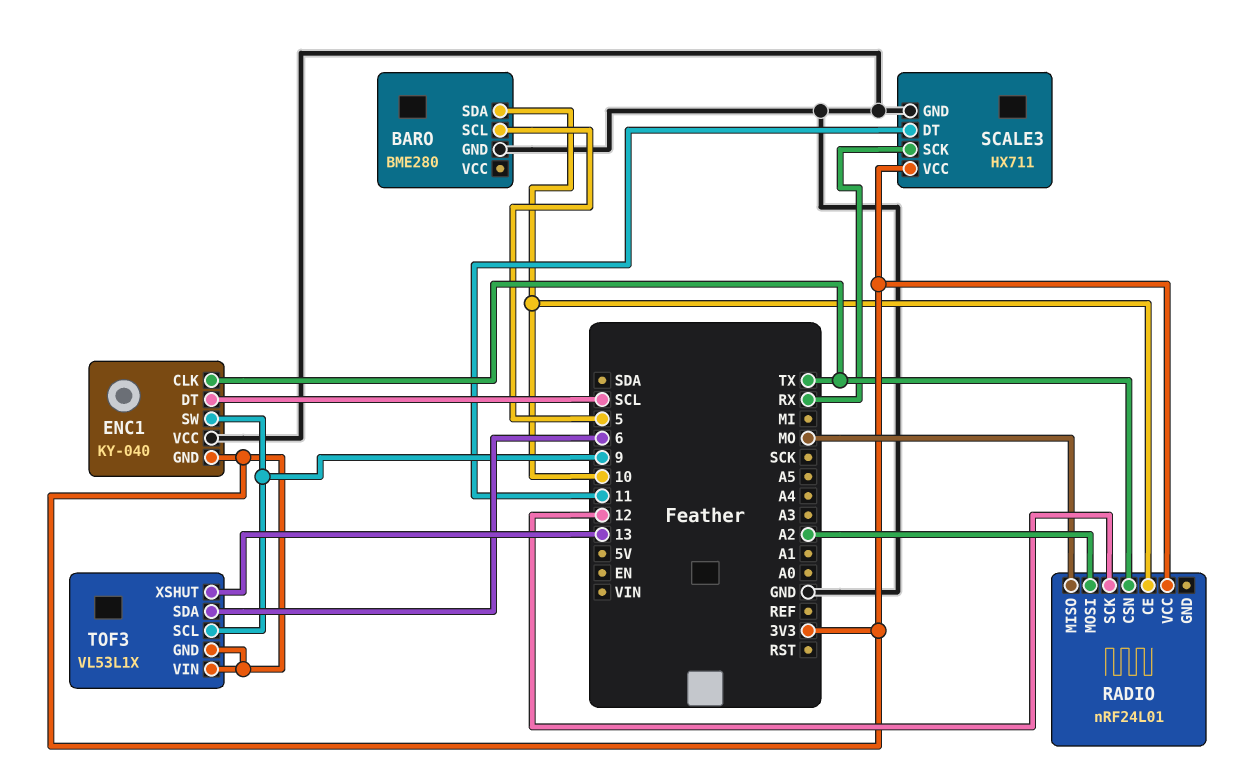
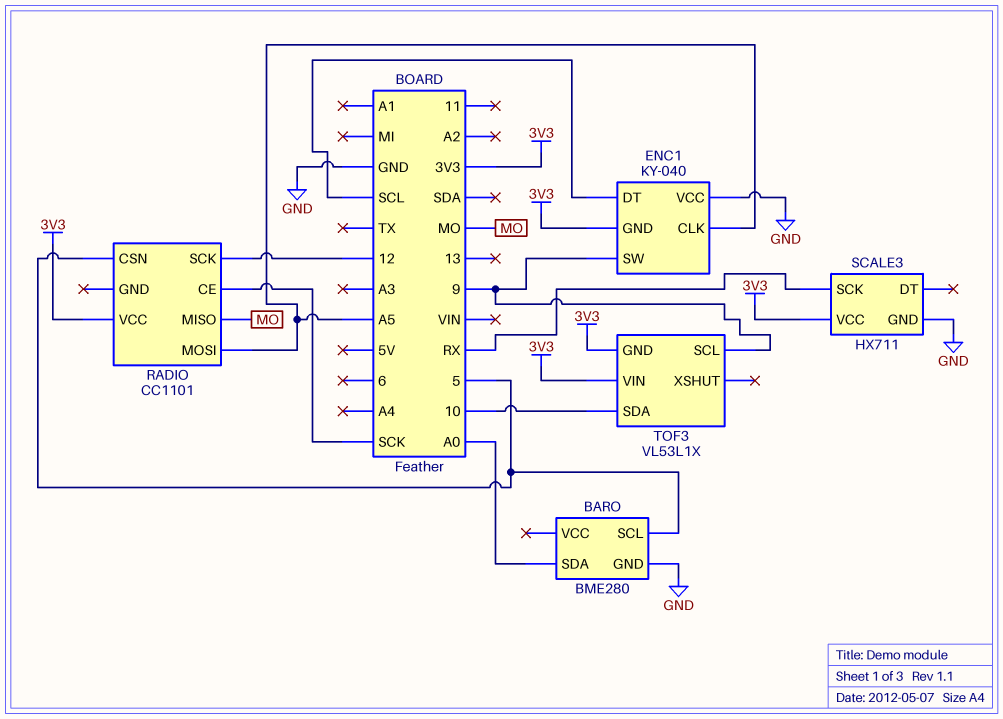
BARO pin SDA: 10 -> A0
ENC1 pin CLK: TX -> A5
RADIO: nRF24L01 -> CC1101
RADIO pin CE: 10 -> SCK
RADIO pin CSN: TX -> 5
RADIO pin MOSI: A2 -> A5
SCALE3 pin DT: 11 -> none
TOF3 pin SDA: 6 -> 10
TOF3 pin XSHUT: 13 -> none

